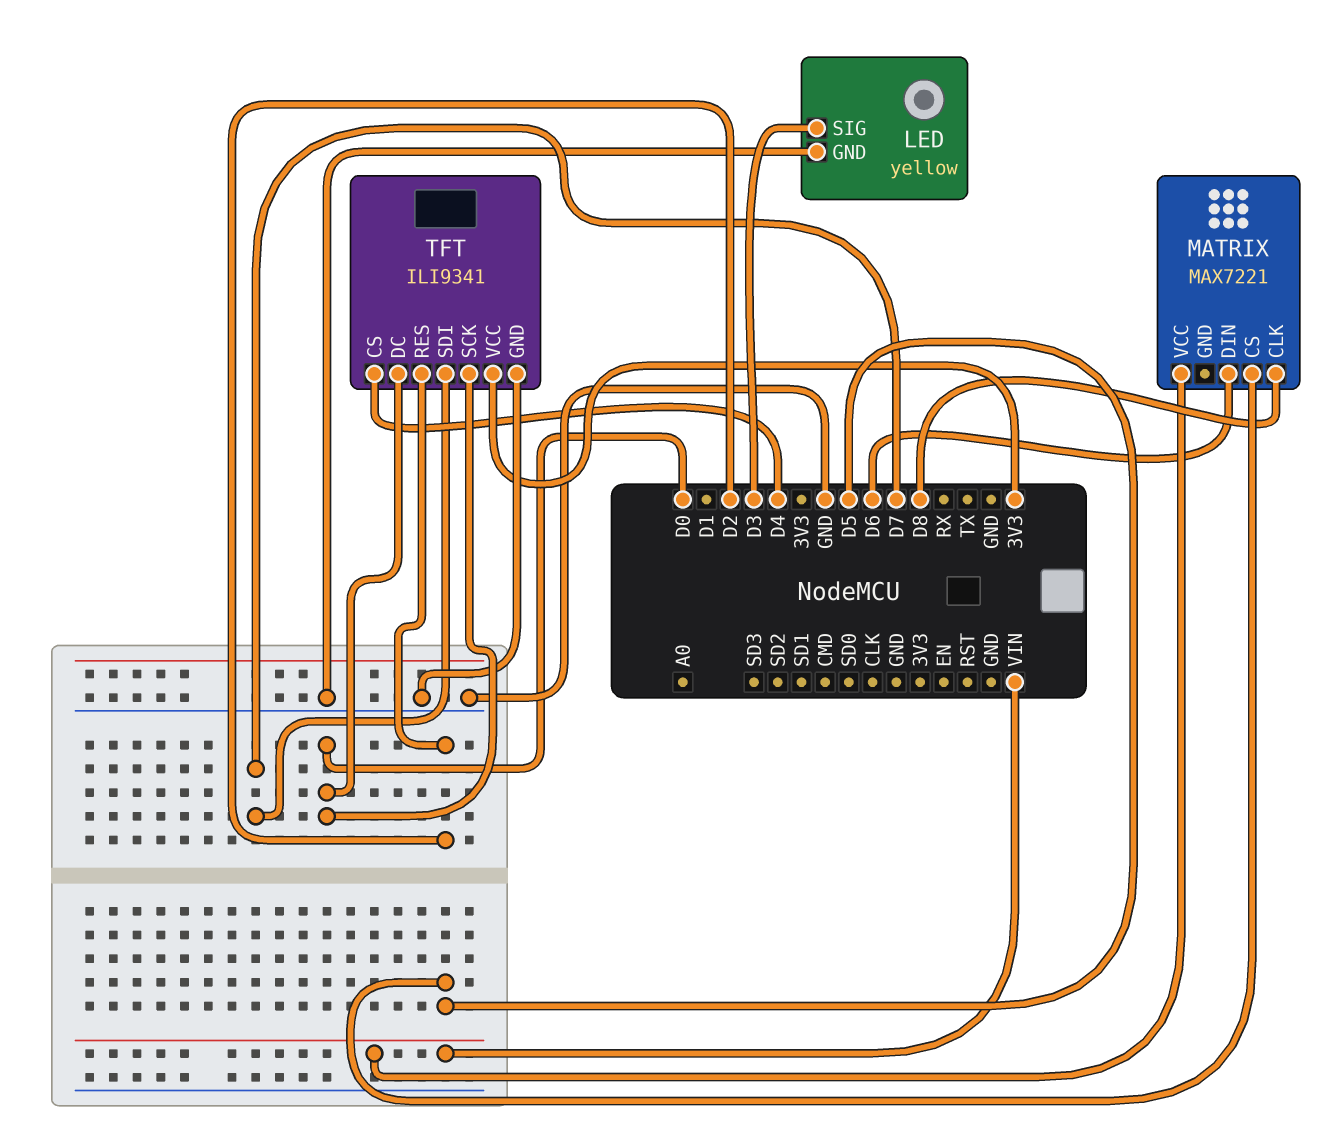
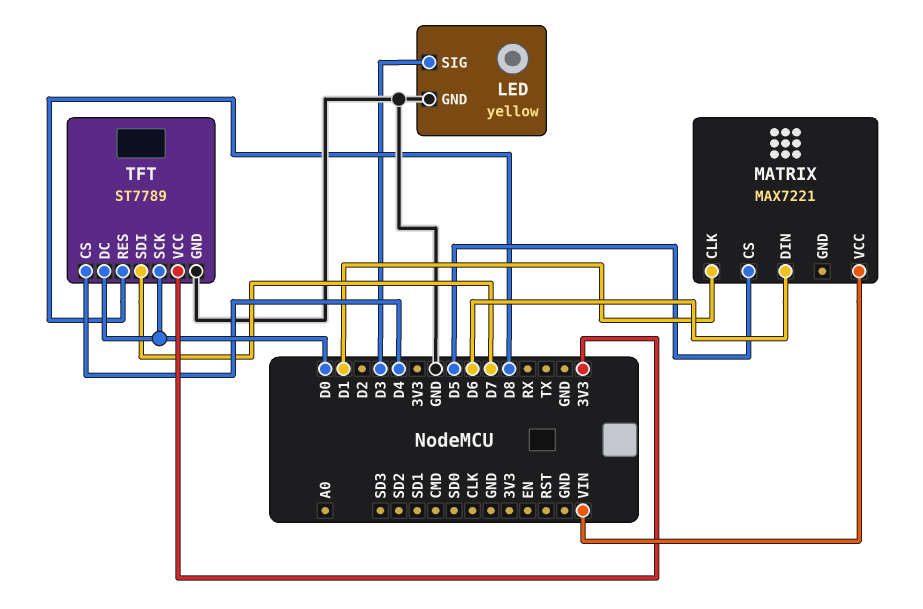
MATRIX pin CLK: D8 -> D1
TFT: ILI9341 -> ST7789
TFT pin RES: D2 -> D8

